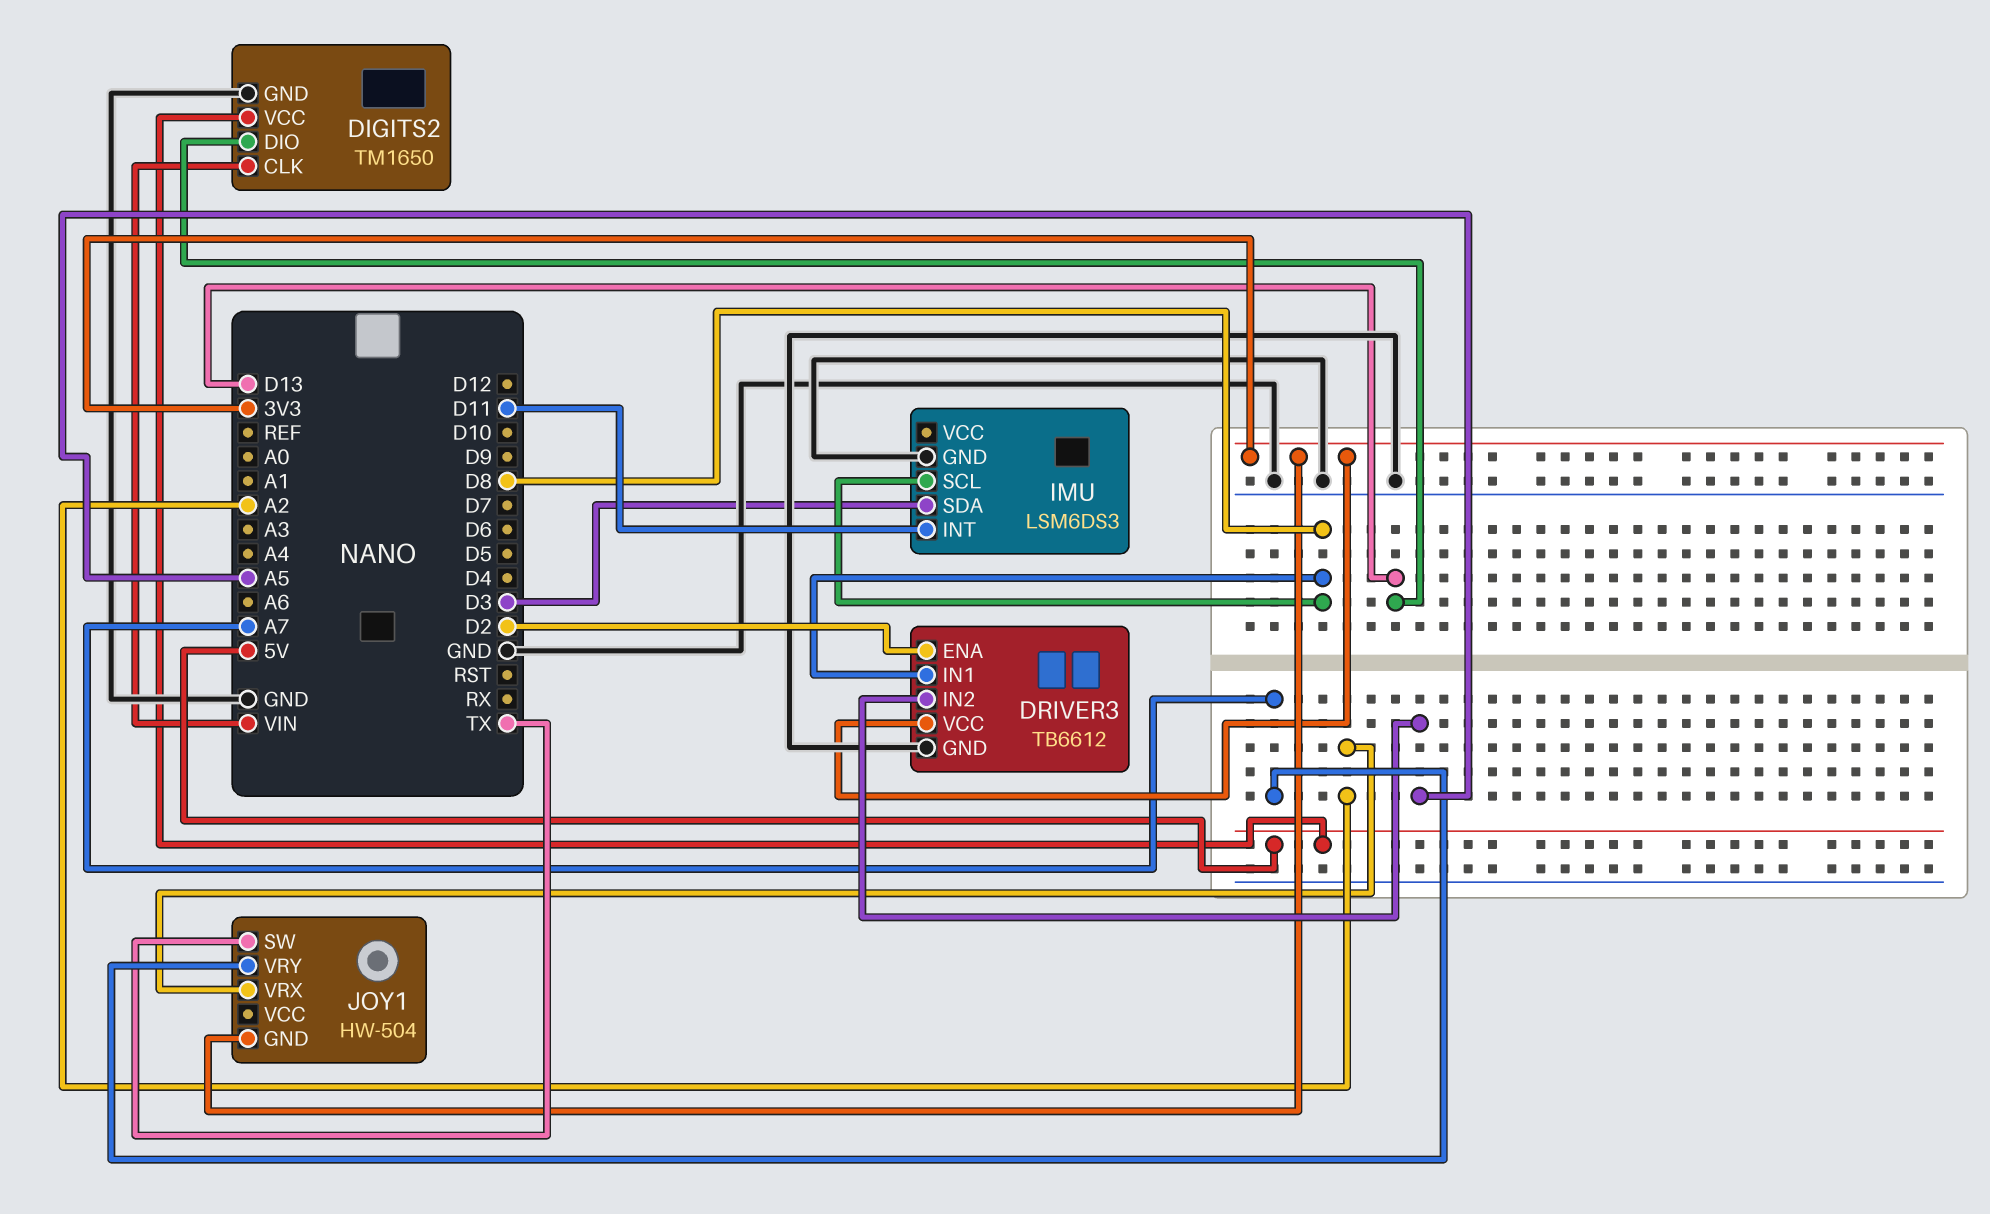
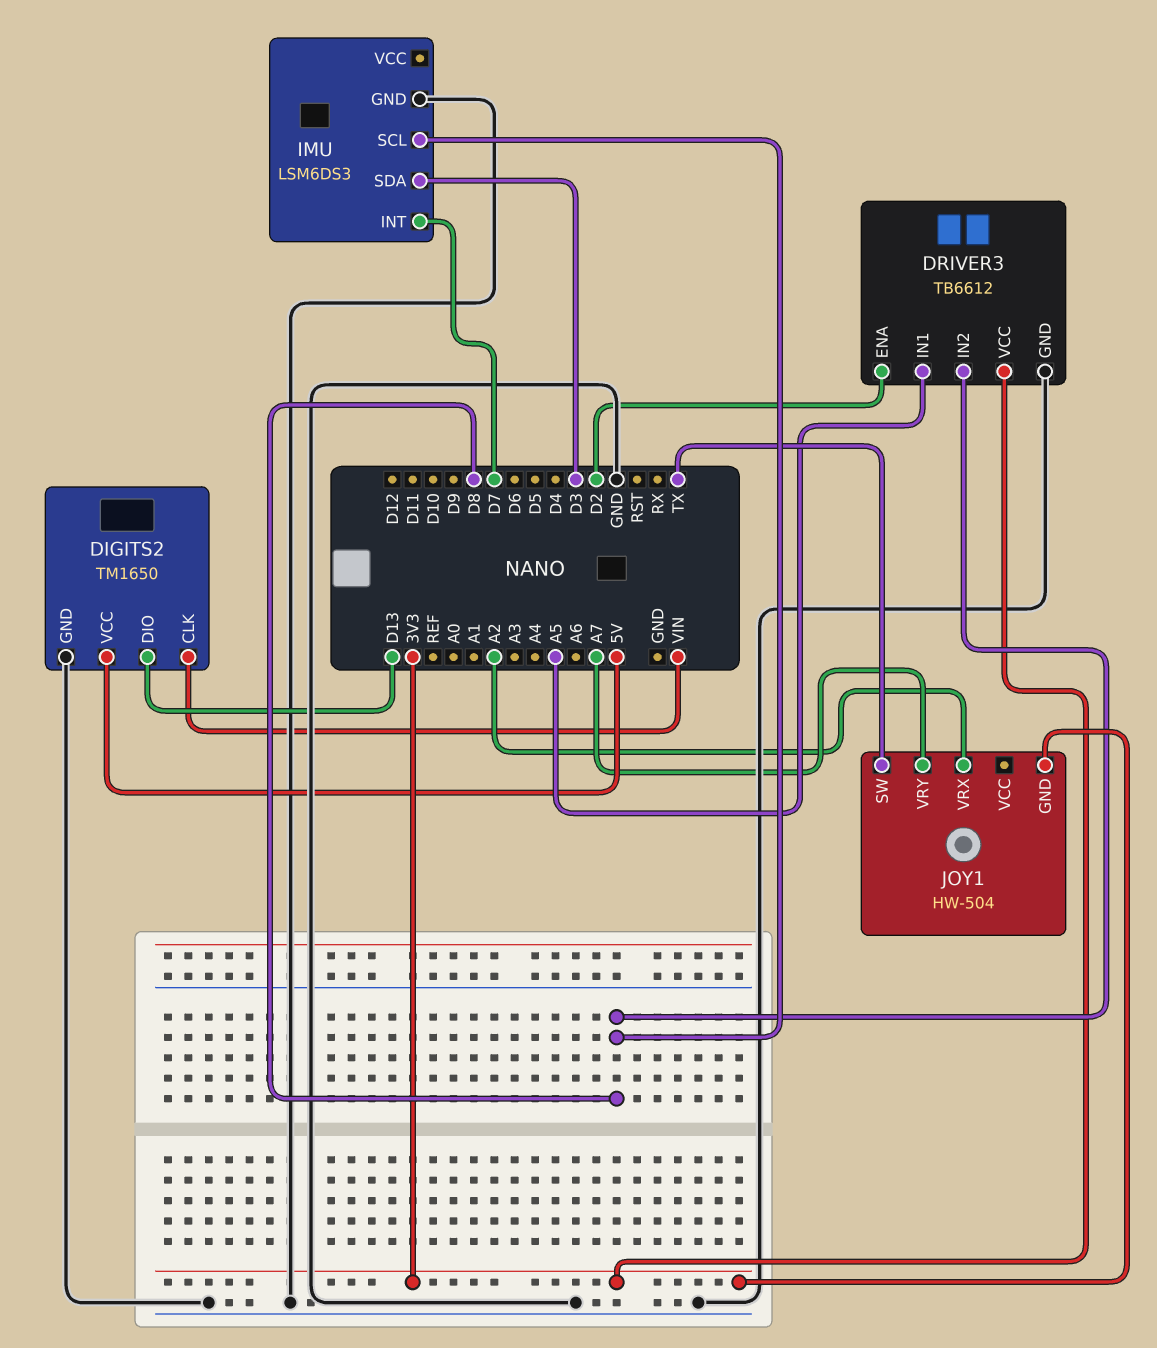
DRIVER3 pin IN1: D8 -> A5
DRIVER3 pin IN2: A5 -> D8
IMU pin INT: D11 -> D7

